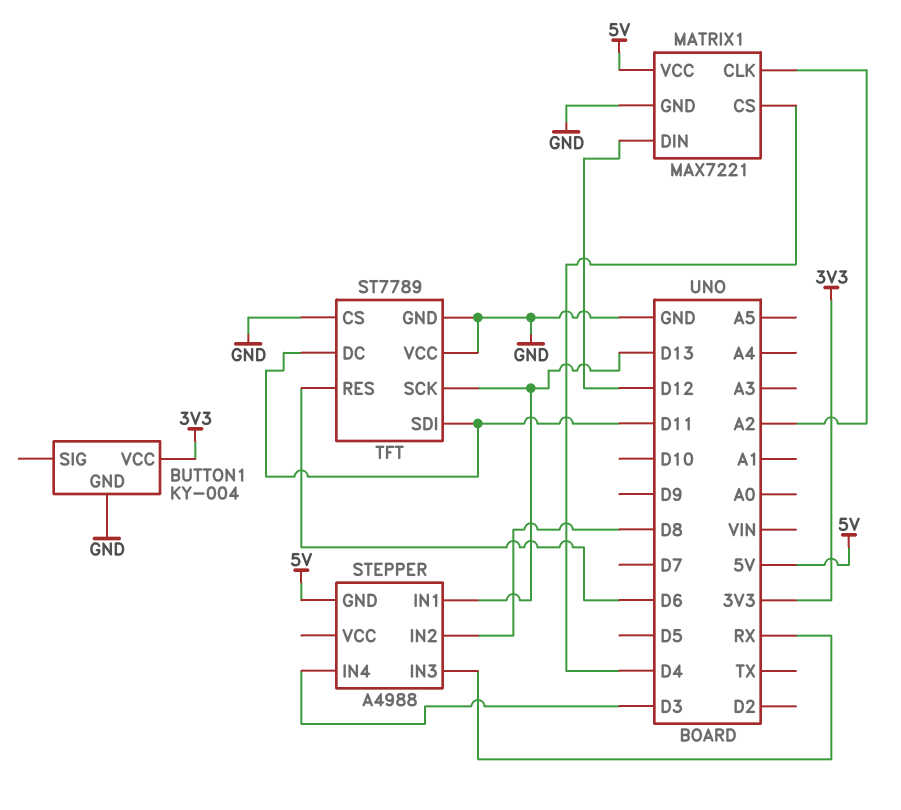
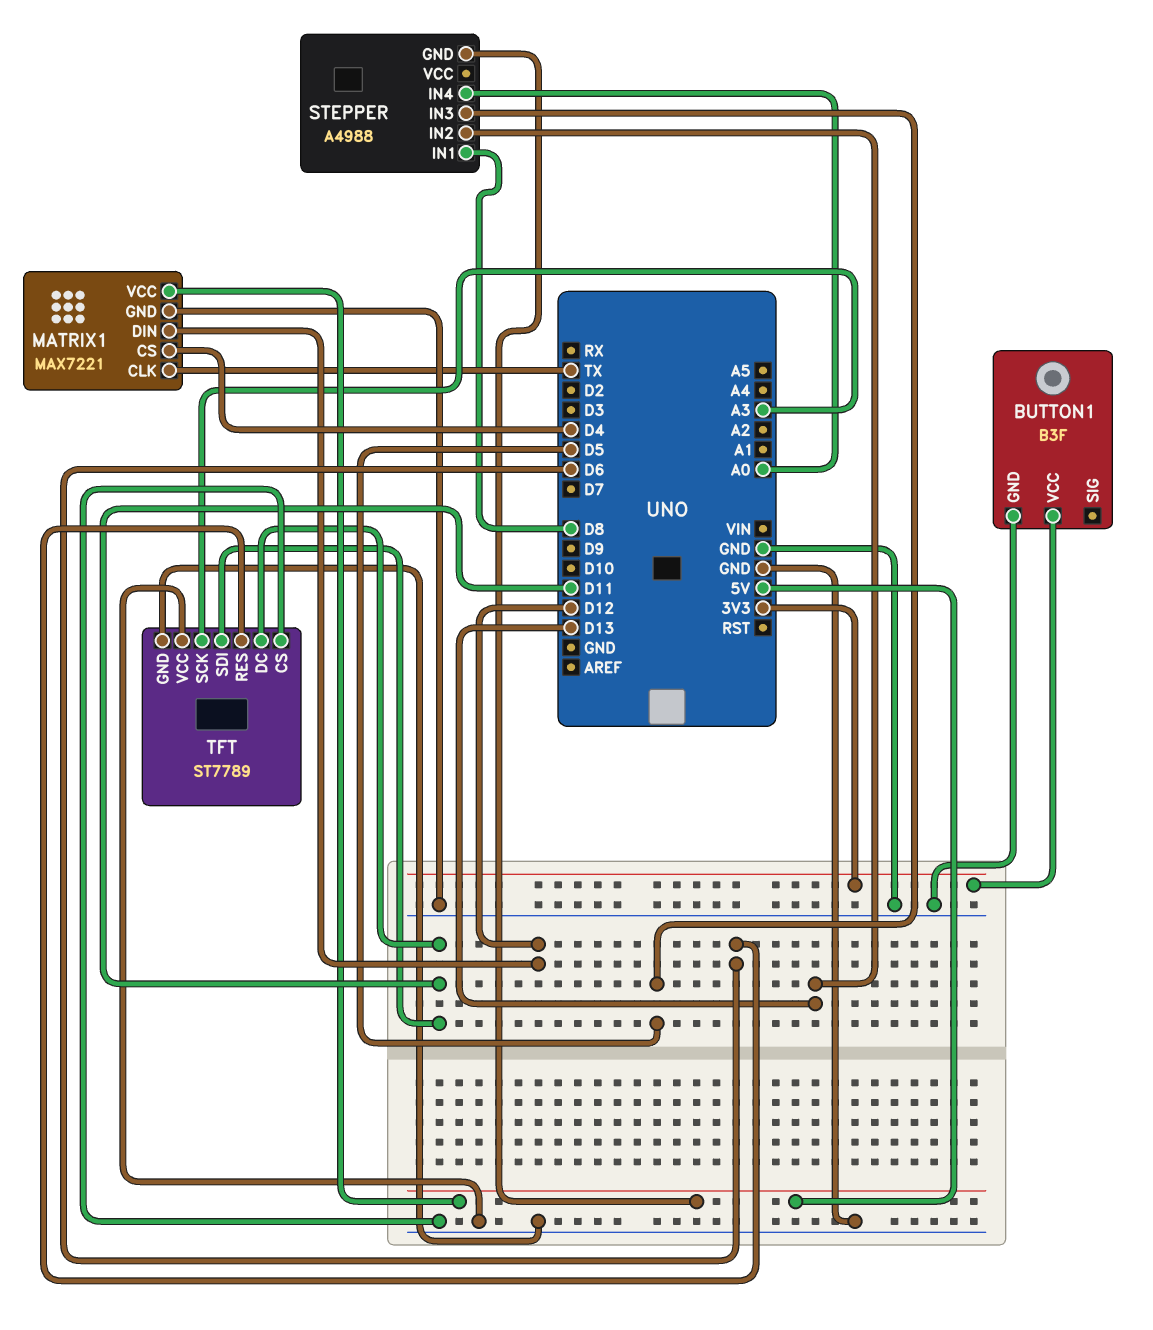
BUTTON1: KY-004 -> B3F
MATRIX1 pin CLK: A2 -> TX
STEPPER pin IN1: D13 -> D8
STEPPER pin IN2: D8 -> D13
STEPPER pin IN3: RX -> D5
STEPPER pin IN4: D3 -> A0
TFT pin SCK: D13 -> A3

